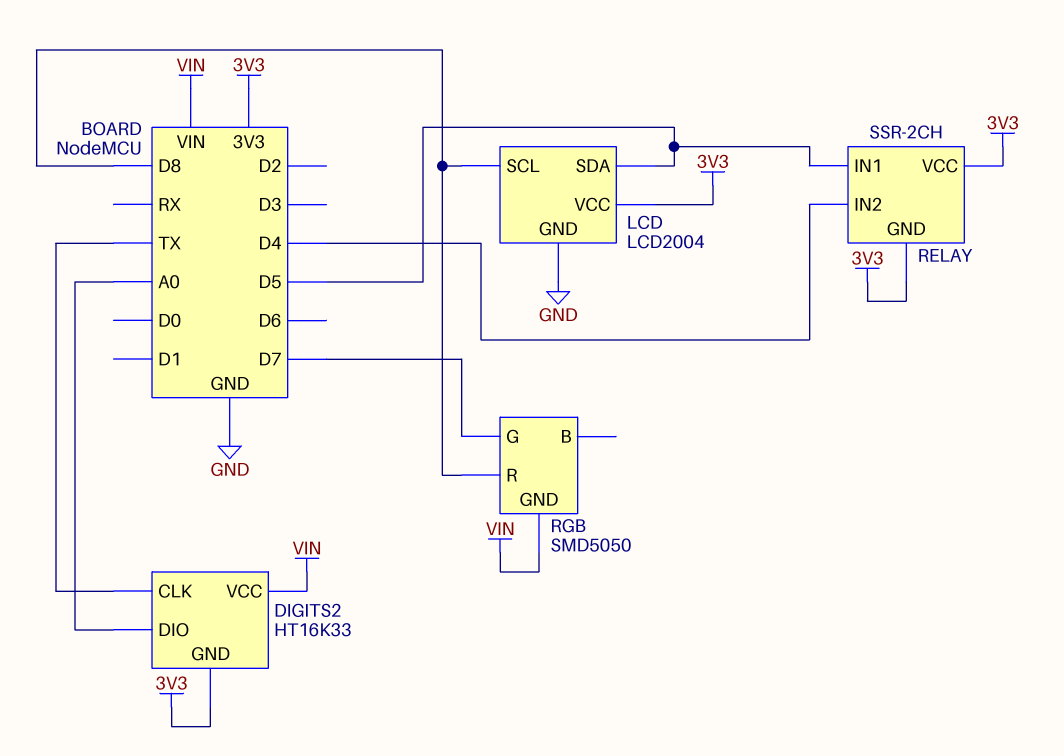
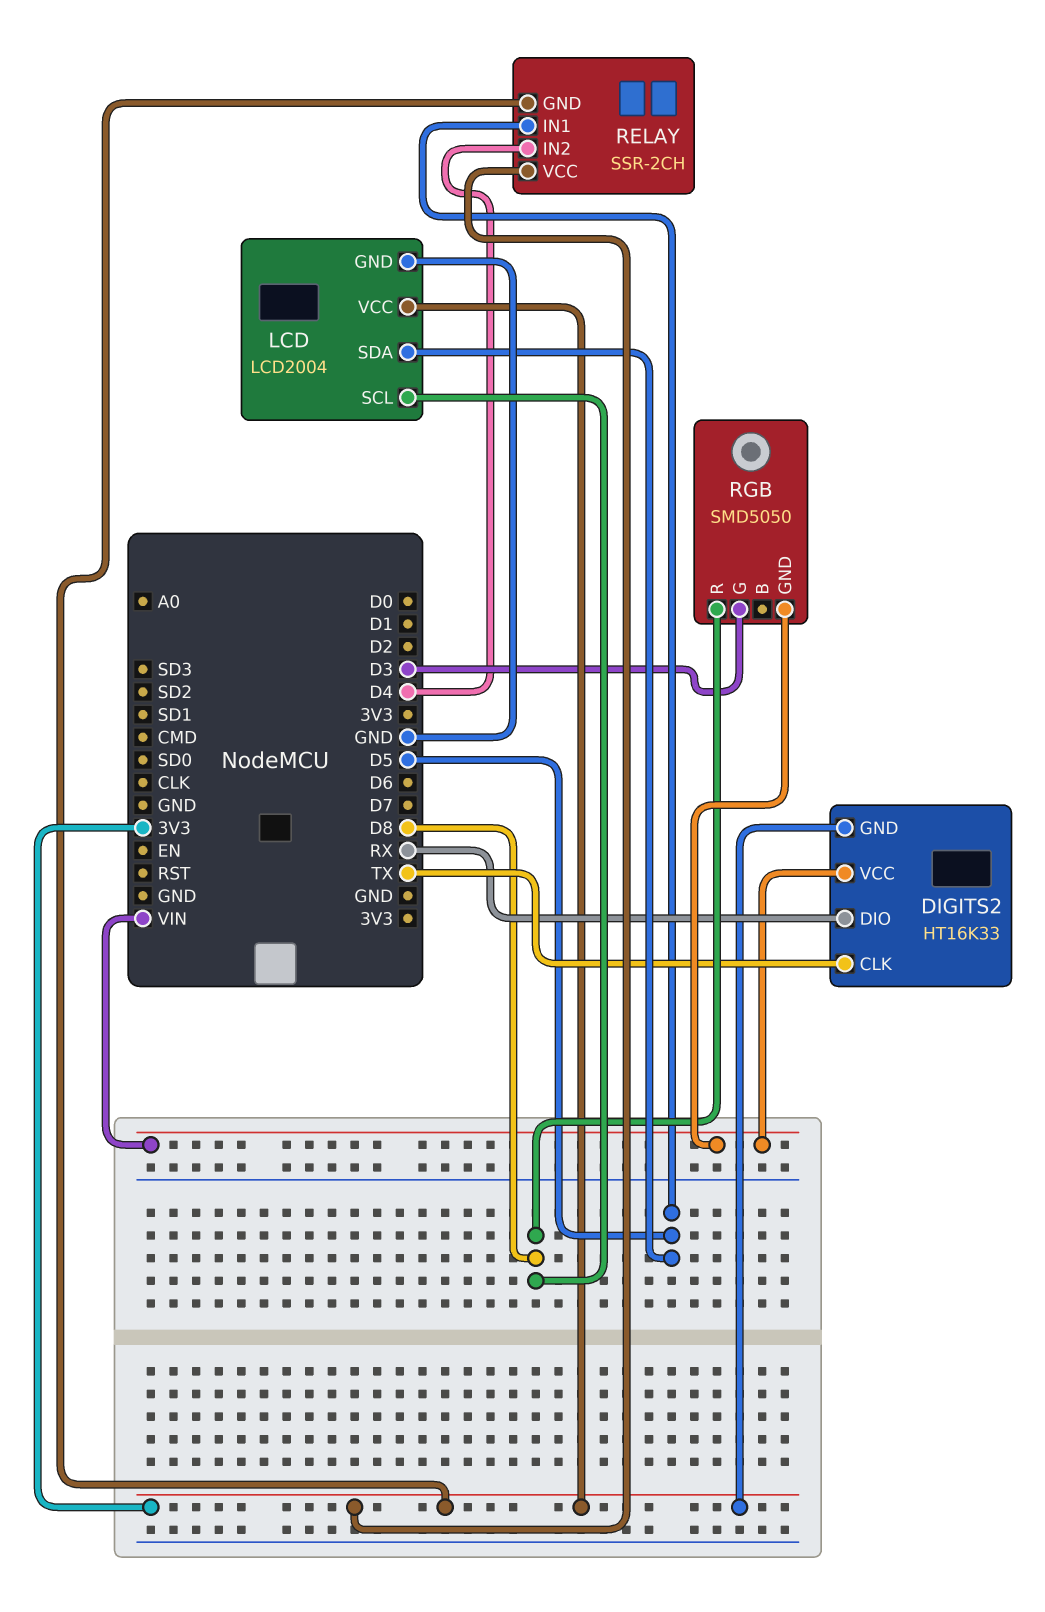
DIGITS2 pin DIO: A0 -> RX
RGB pin G: D7 -> D3

